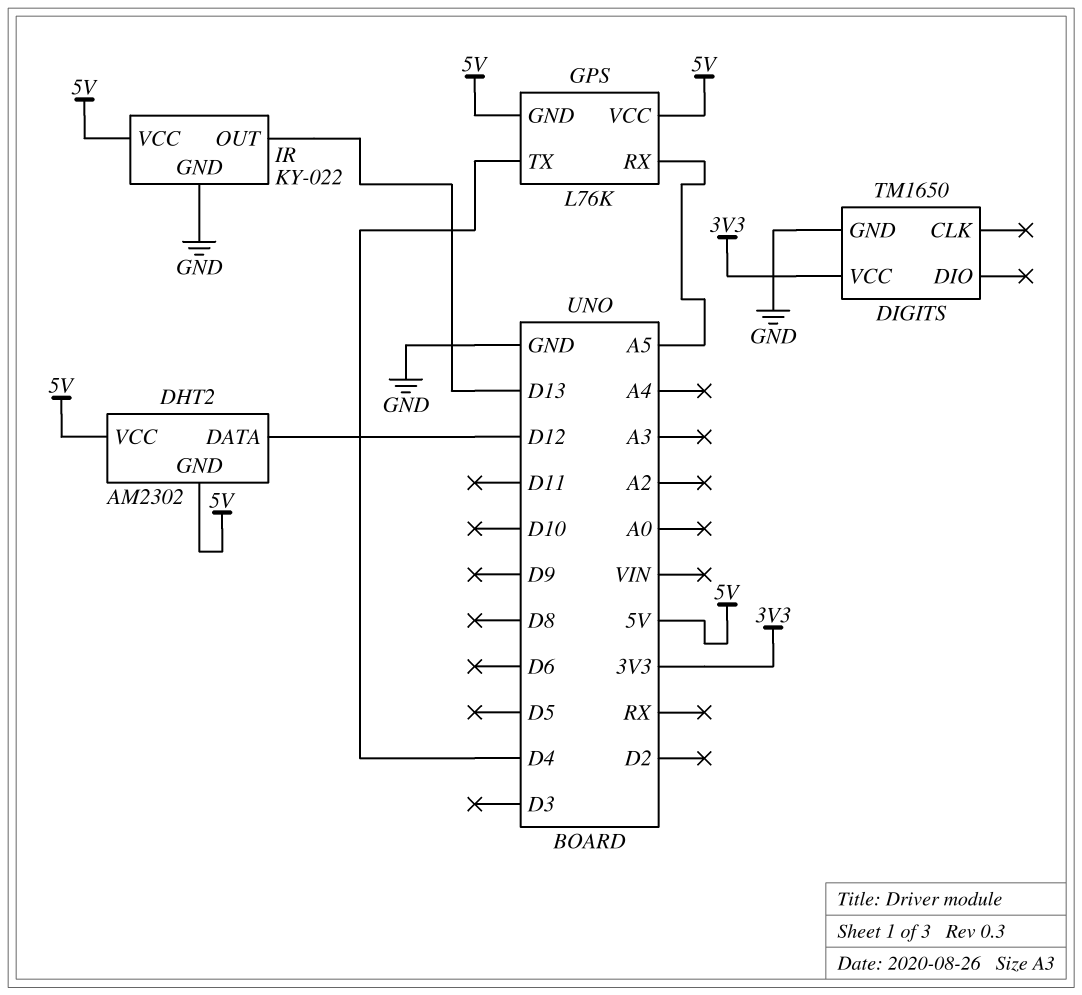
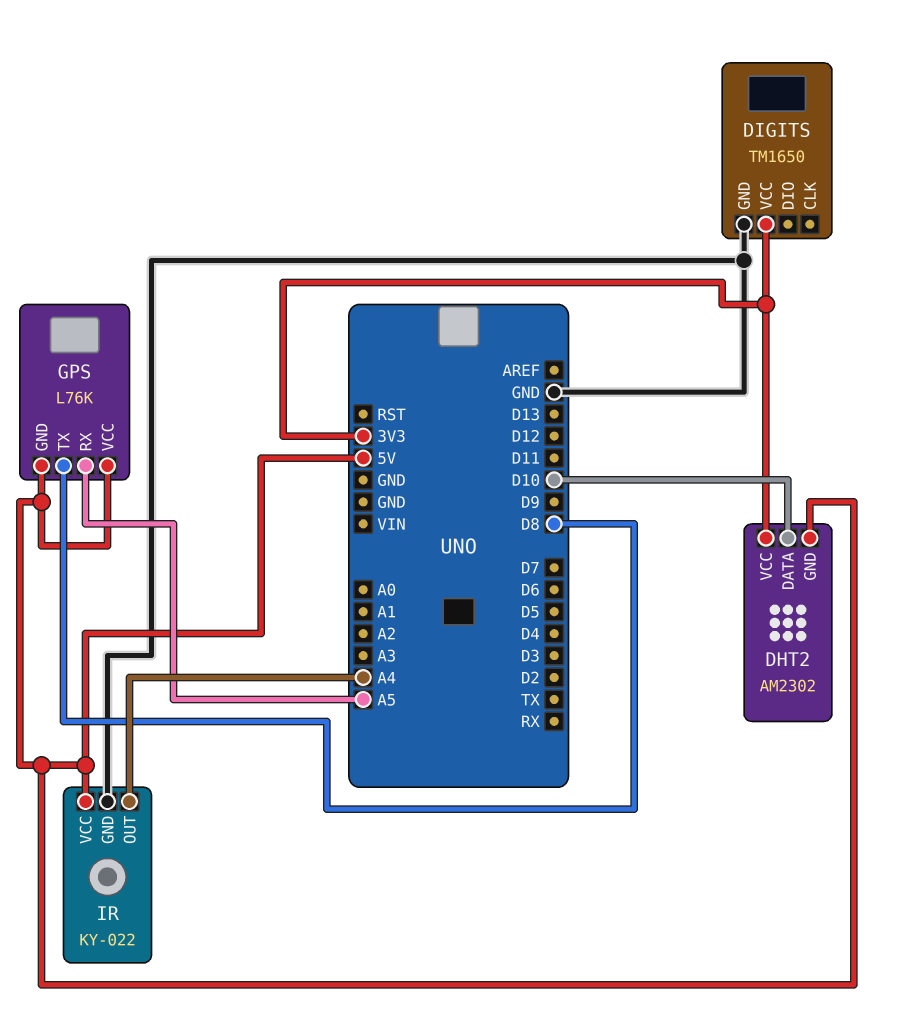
DHT2 pin DATA: D12 -> D10
DHT2 pin VCC: 5V -> 3V3
GPS pin TX: D4 -> D8
IR pin OUT: D13 -> A4

